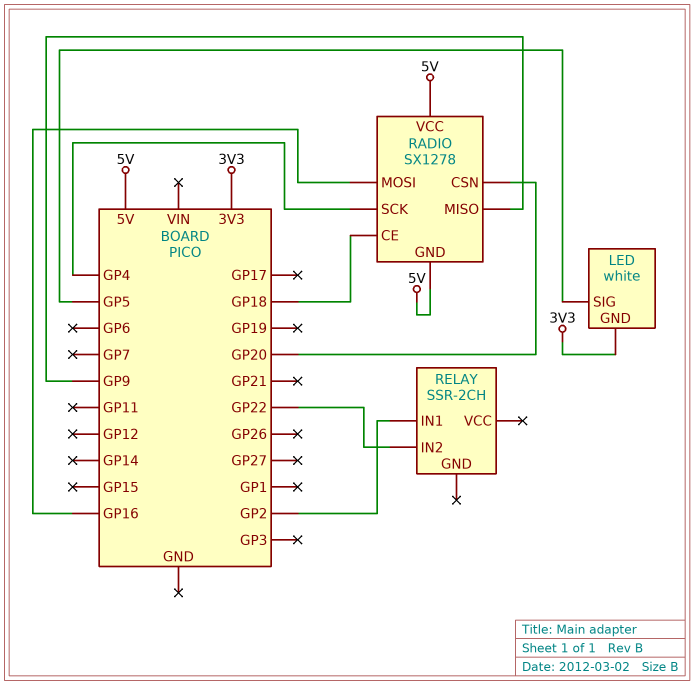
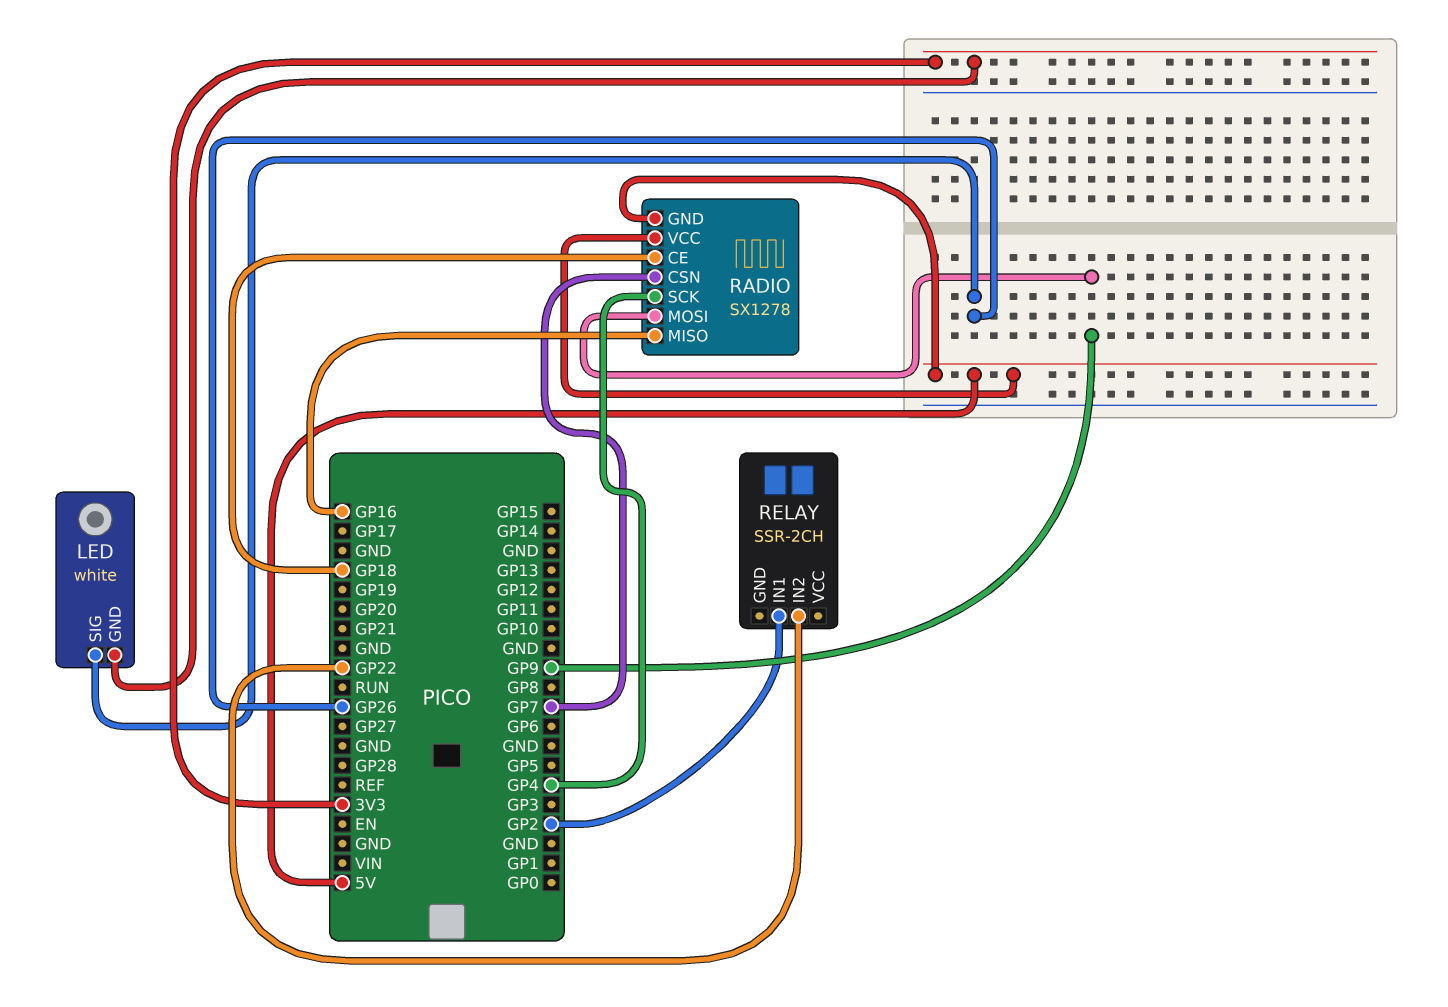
LED pin SIG: GP5 -> GP26
RADIO pin CSN: GP20 -> GP7
RADIO pin MISO: GP9 -> GP16
RADIO pin MOSI: GP16 -> GP9

